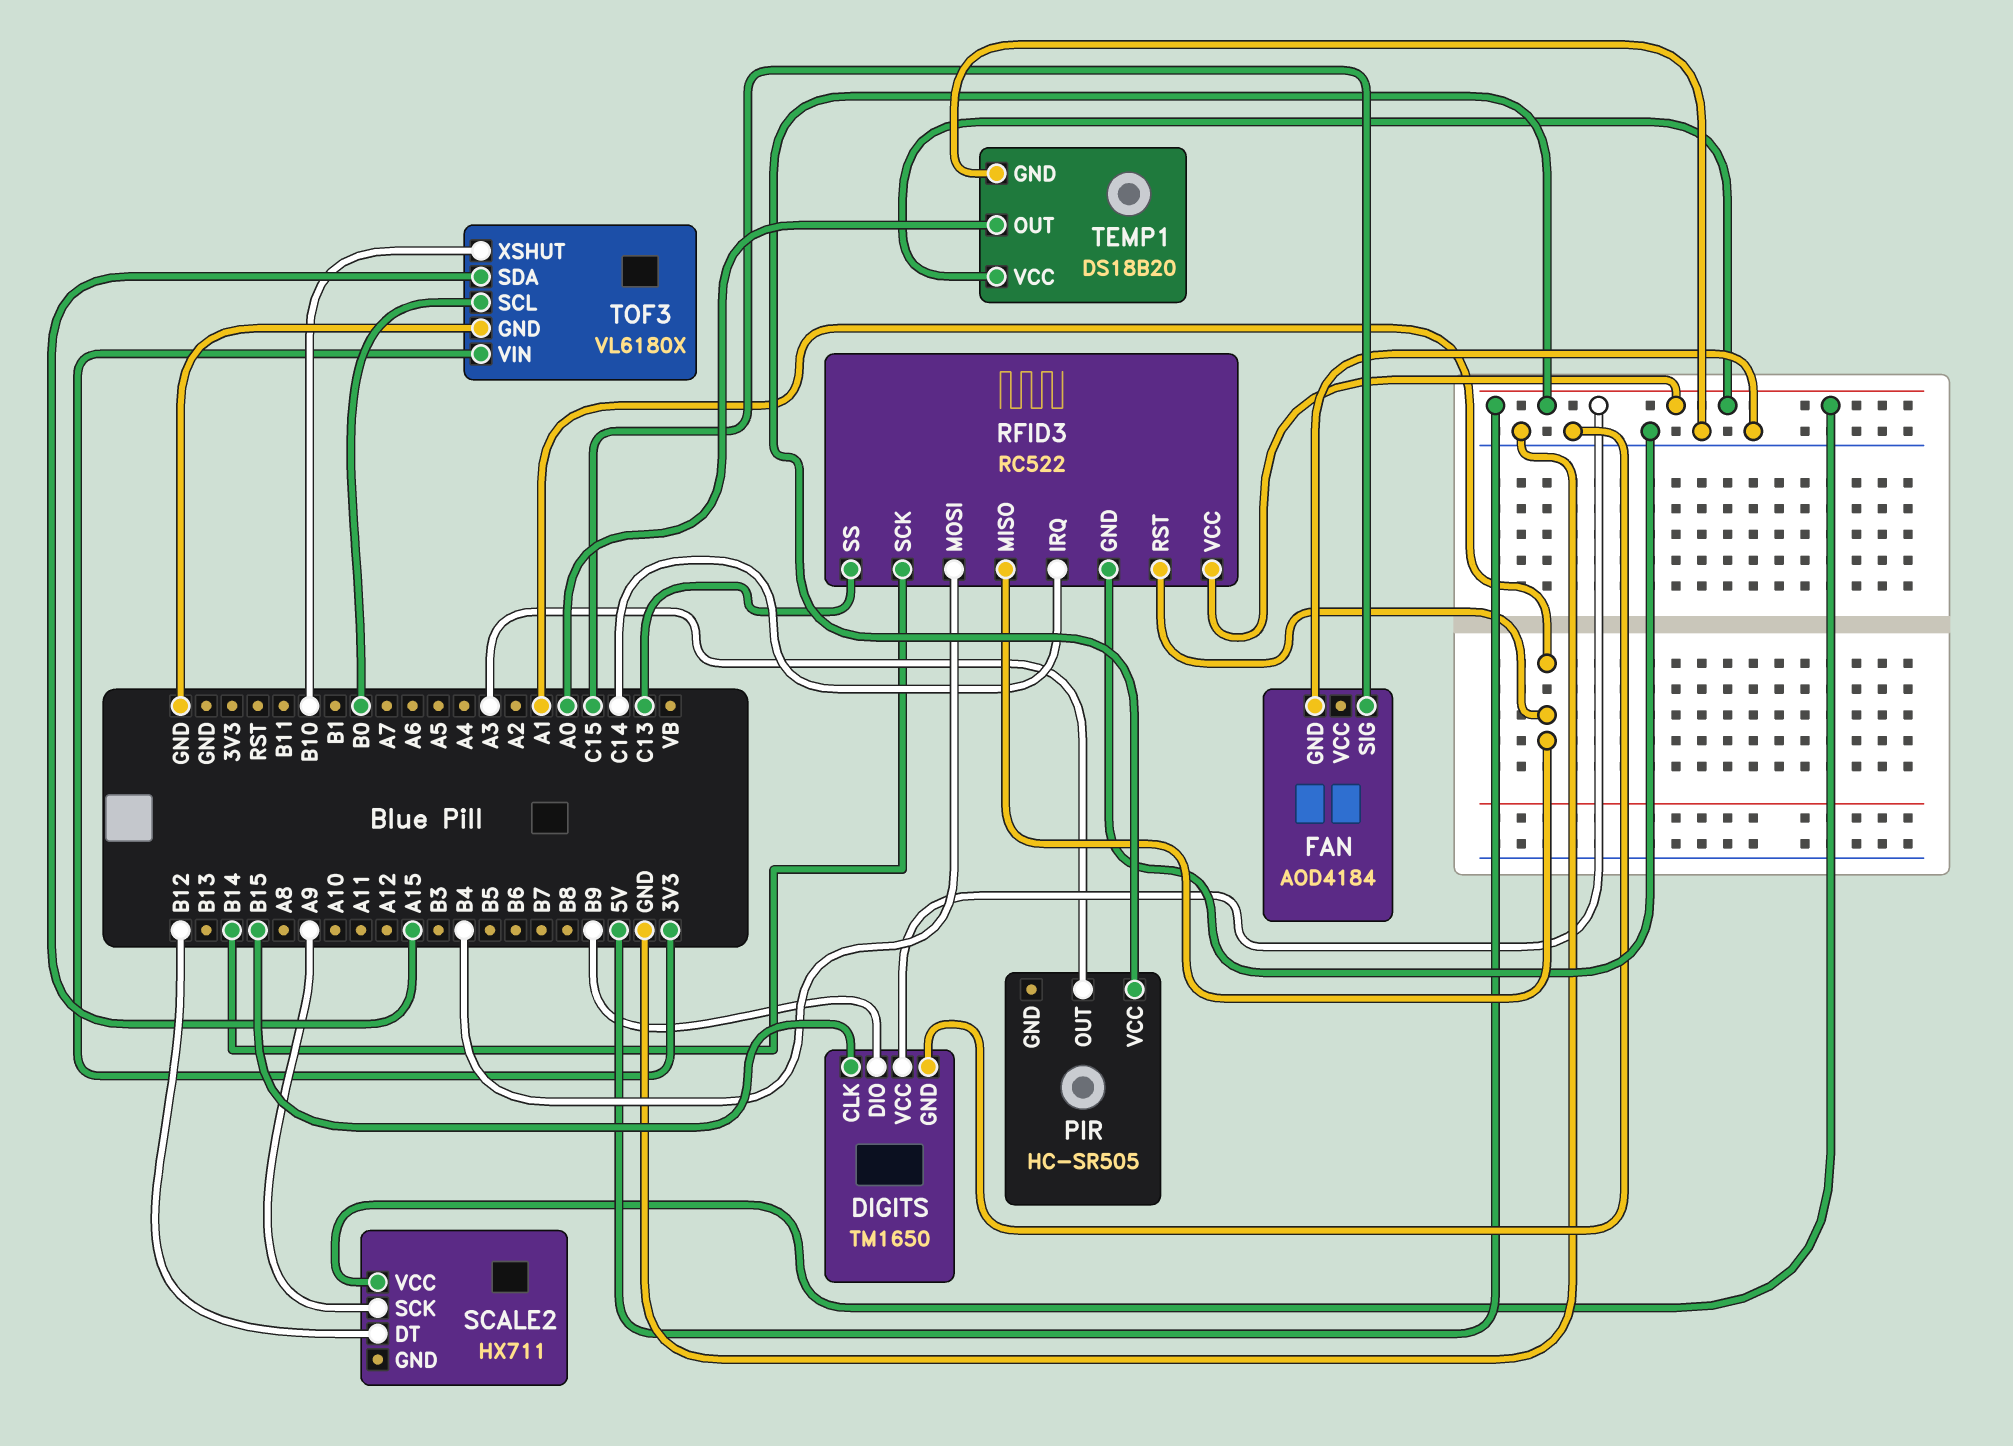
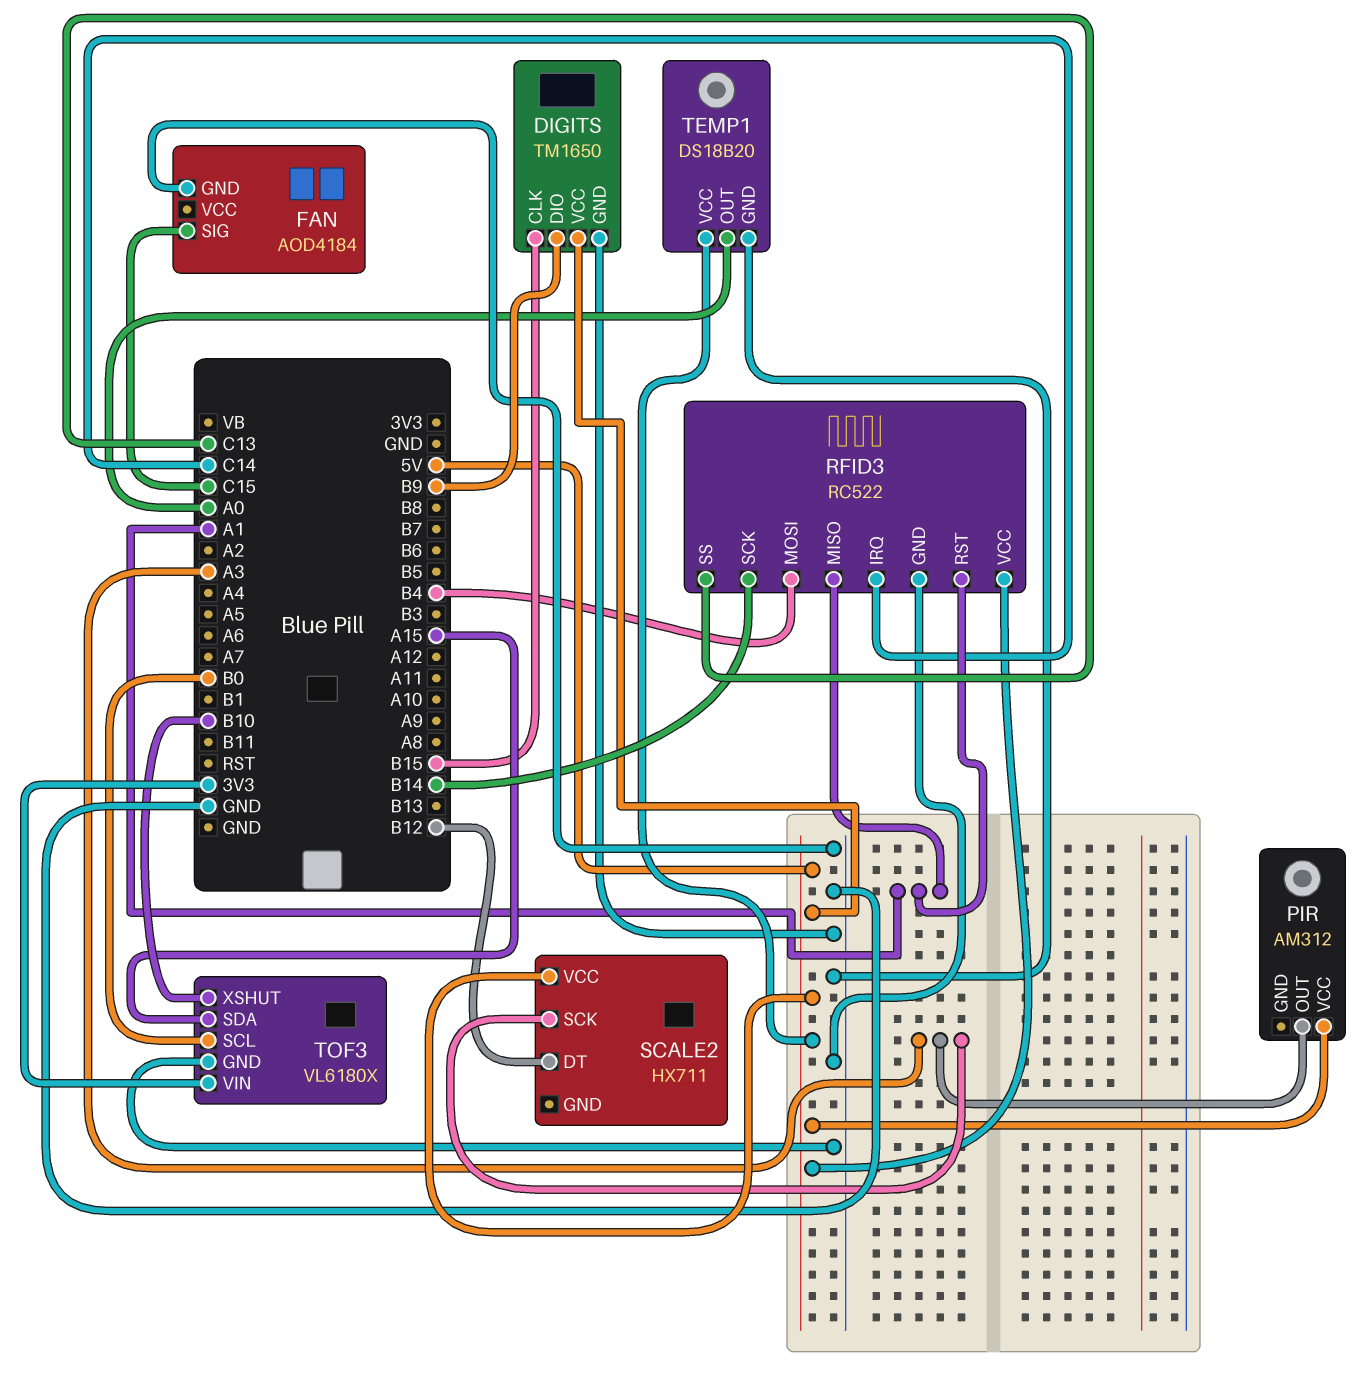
PIR: HC-SR505 -> AM312
SCALE2 pin SCK: A9 -> A3

